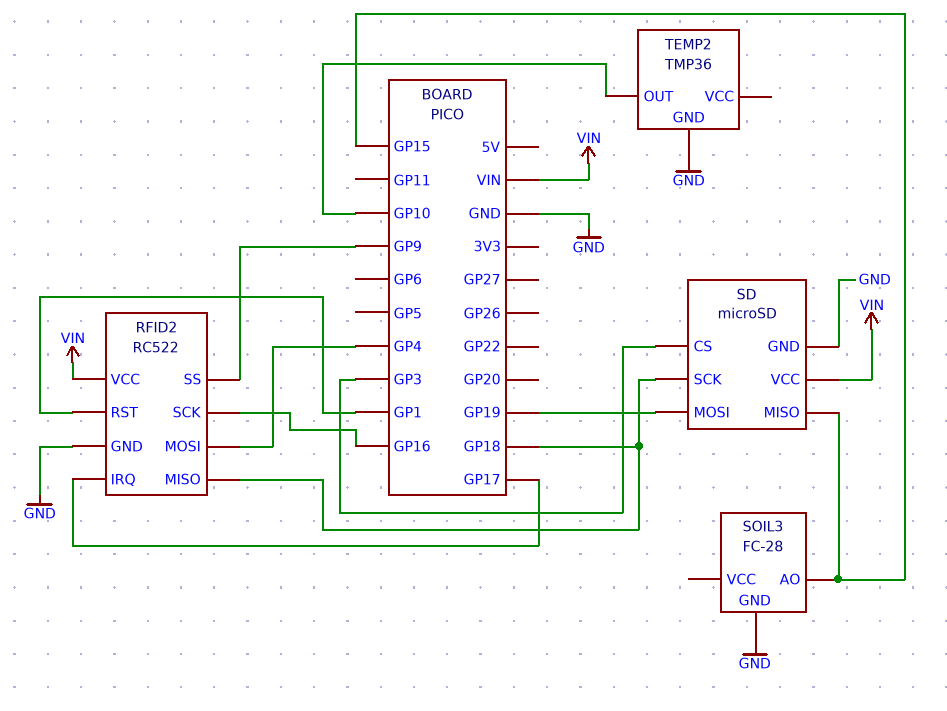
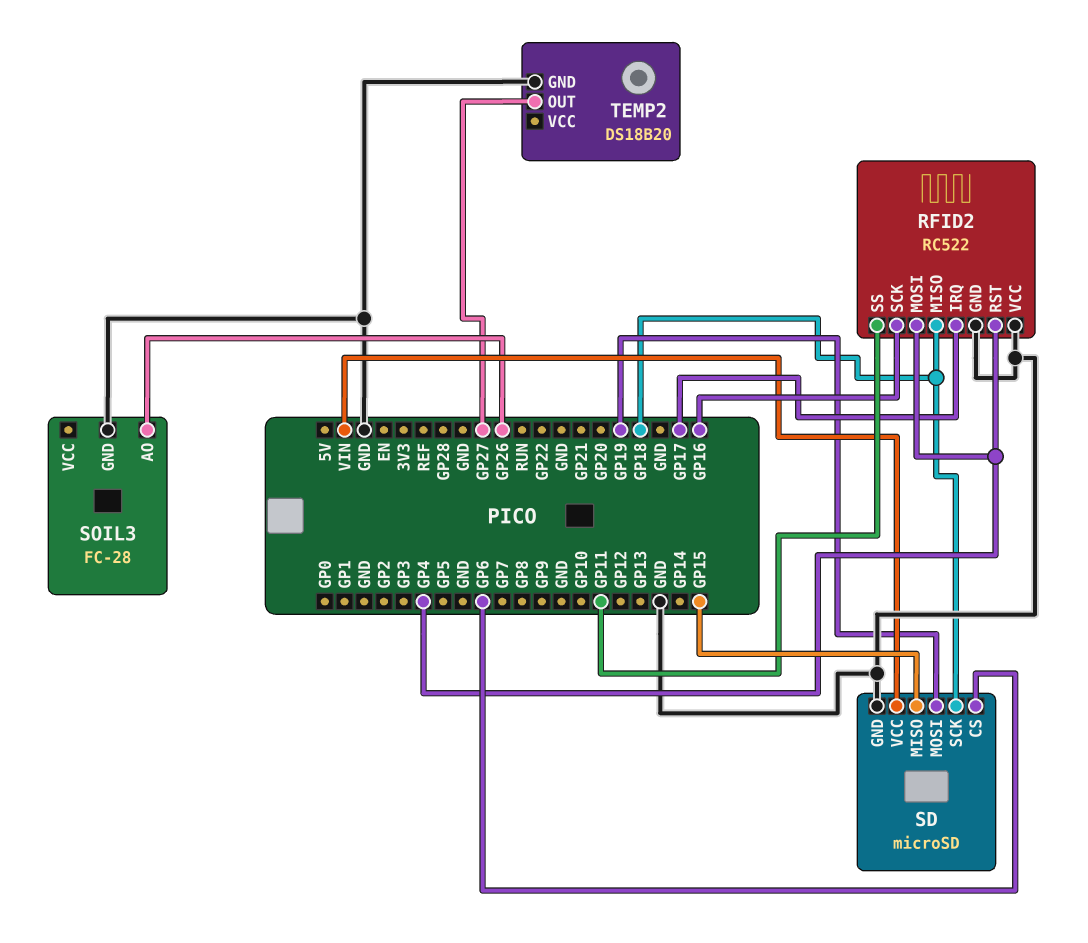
RFID2 pin RST: GP1 -> GP4
RFID2 pin SS: GP9 -> GP11
RFID2 pin VCC: VIN -> GND
SD pin CS: GP3 -> GP6
SOIL3 pin AO: GP15 -> GP26
TEMP2: TMP36 -> DS18B20
TEMP2 pin OUT: GP10 -> GP27

